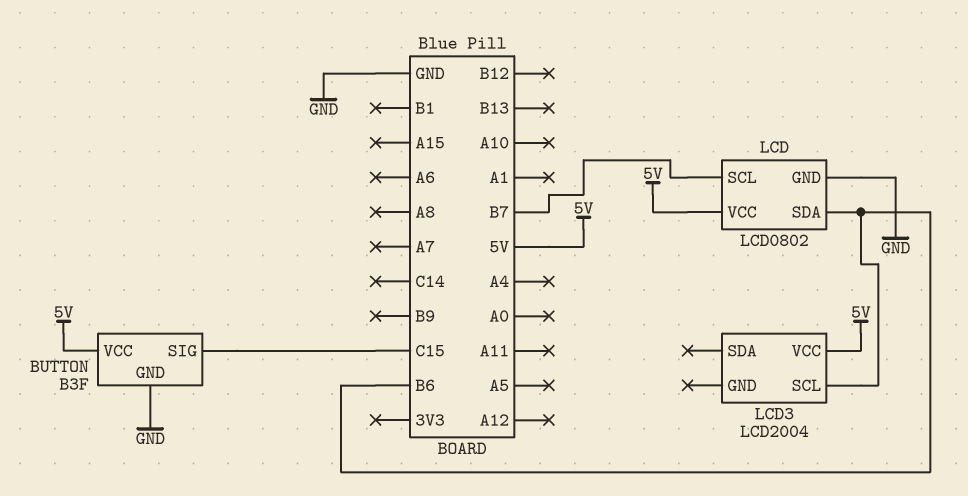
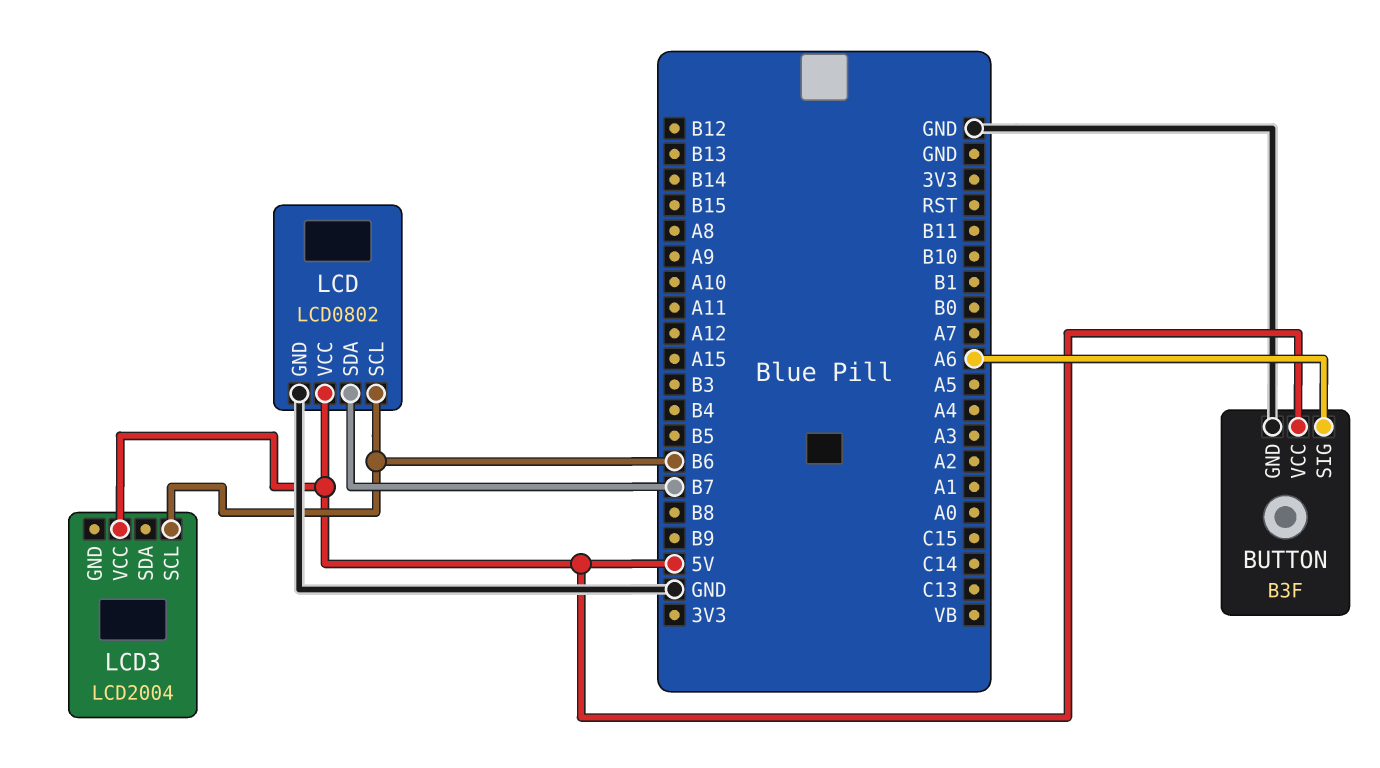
BUTTON pin SIG: C15 -> A6
LCD pin SCL: B7 -> B6
LCD pin SDA: B6 -> B7

